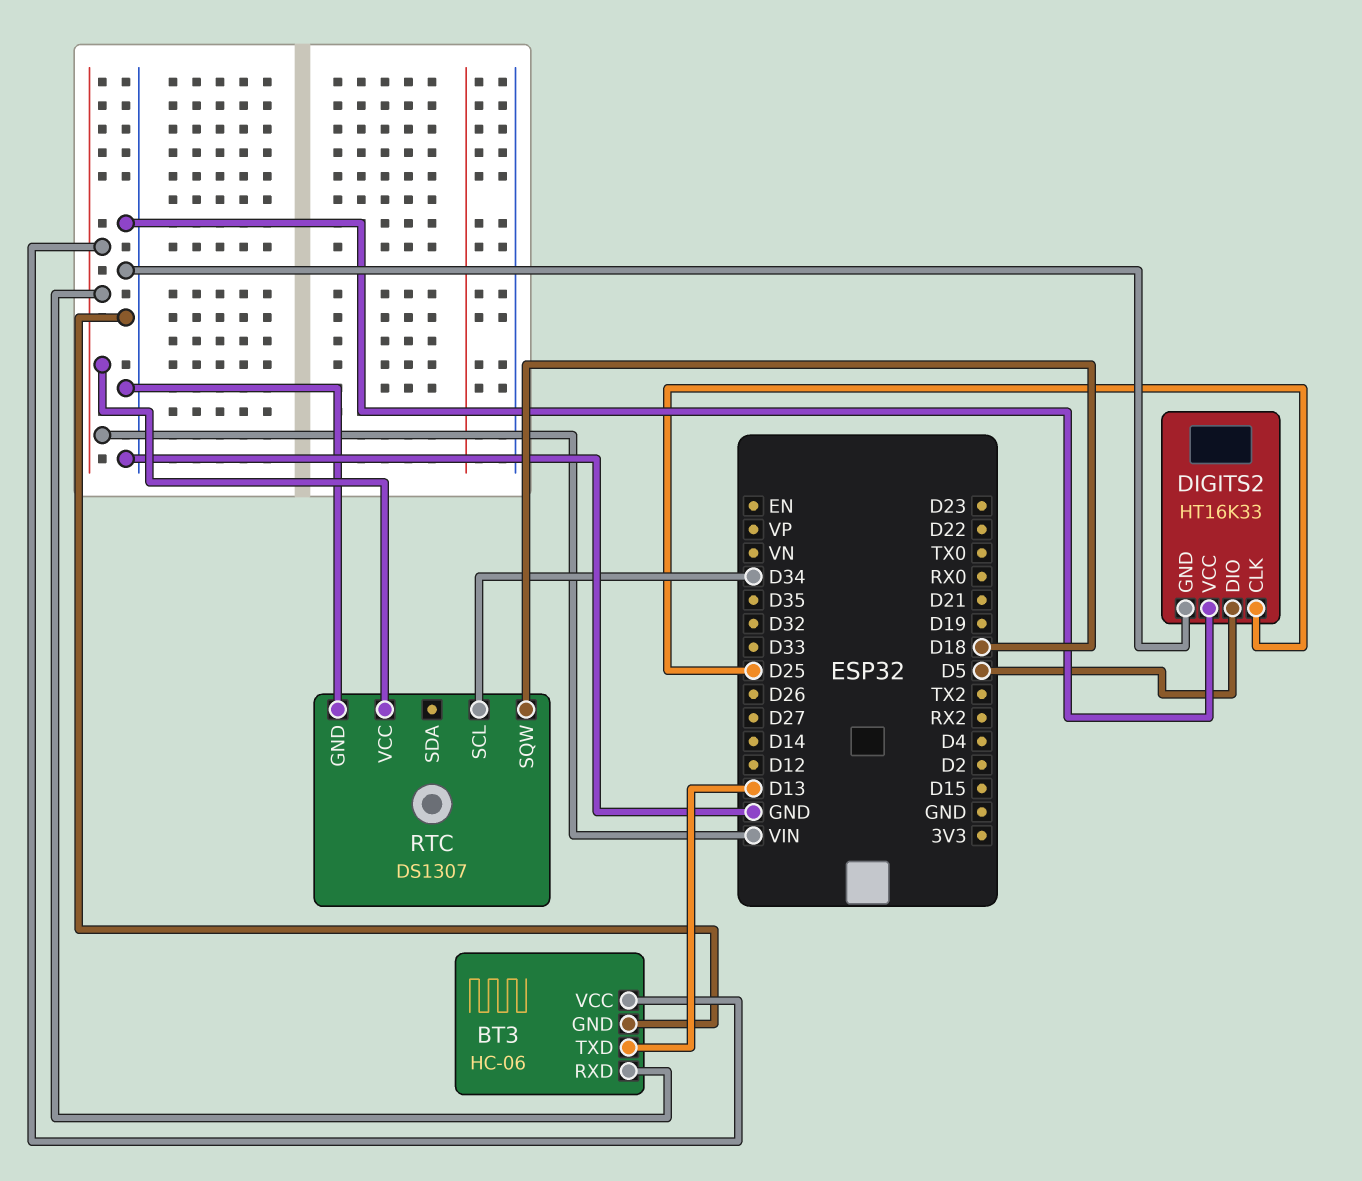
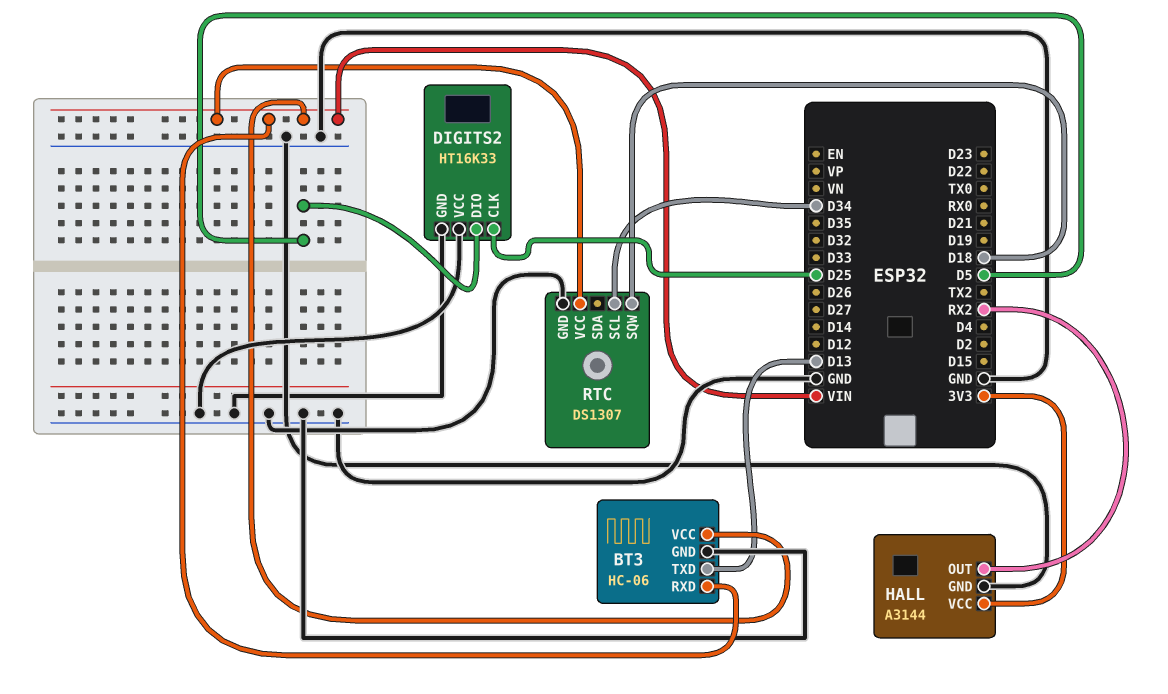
HALL: none -> A3144
HALL pin GND: none -> GND
HALL pin OUT: none -> RX2
HALL pin VCC: none -> 3V3

